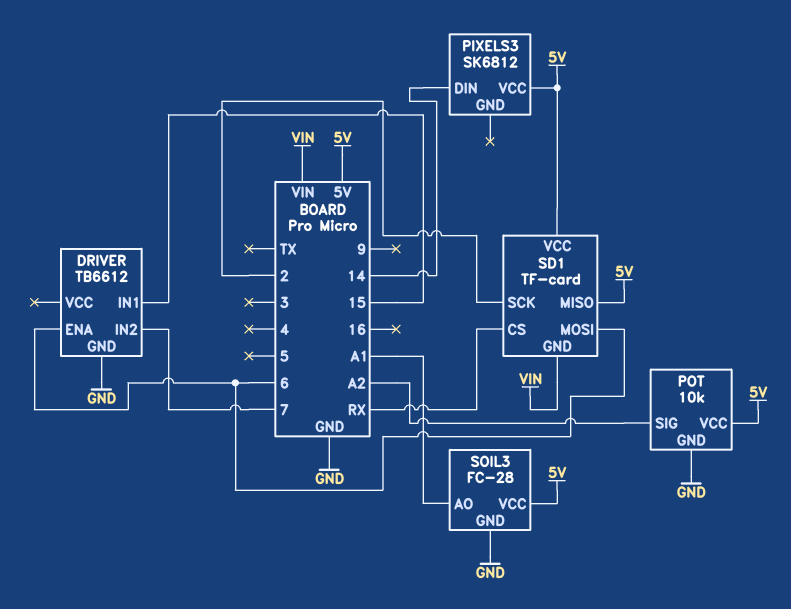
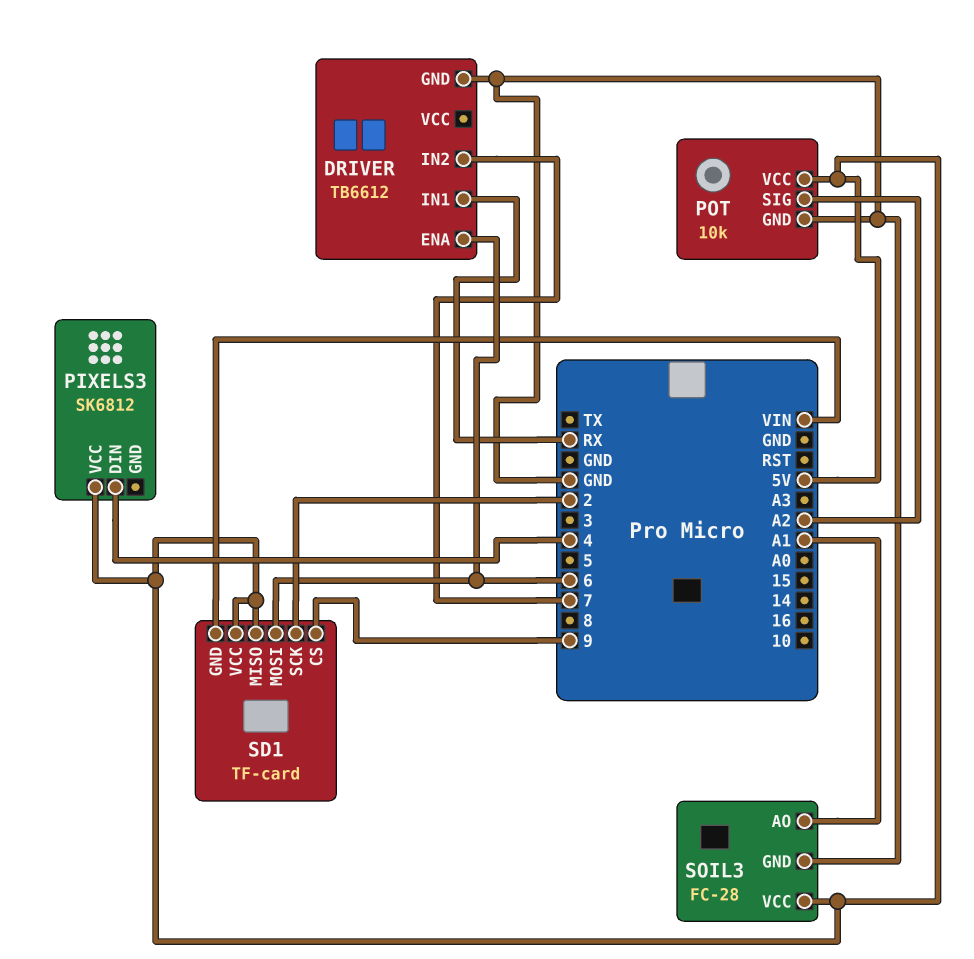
DRIVER pin IN1: 15 -> RX
PIXELS3 pin DIN: 14 -> 4
SD1 pin CS: RX -> 9

